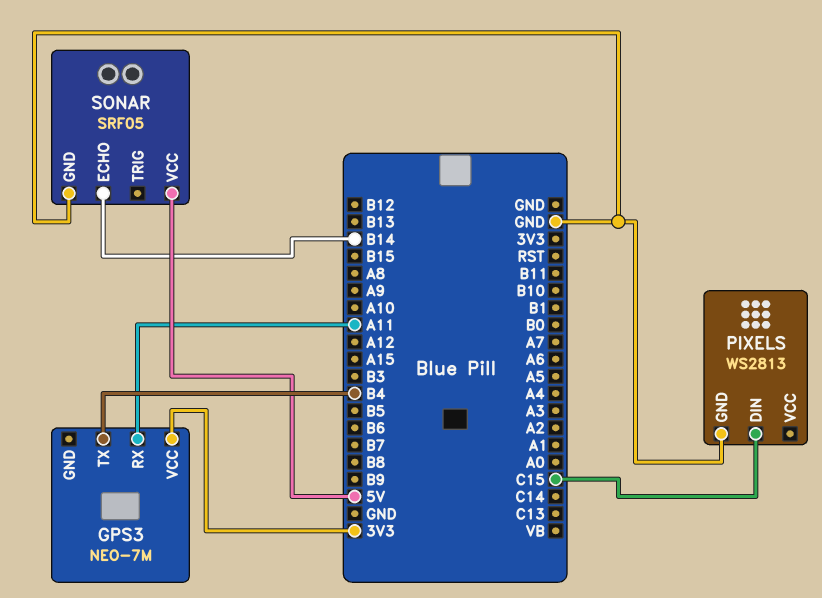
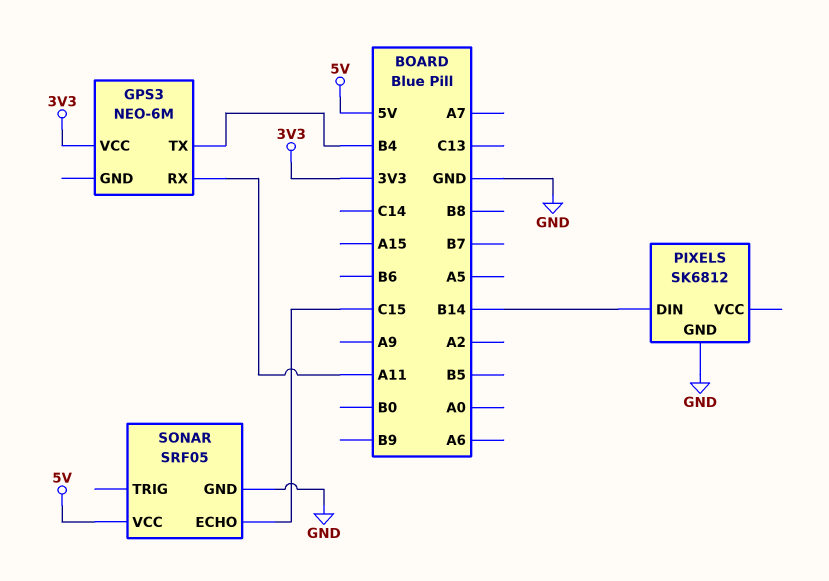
GPS3: NEO-7M -> NEO-6M
PIXELS: WS2813 -> SK6812
PIXELS pin DIN: C15 -> B14
SONAR pin ECHO: B14 -> C15

